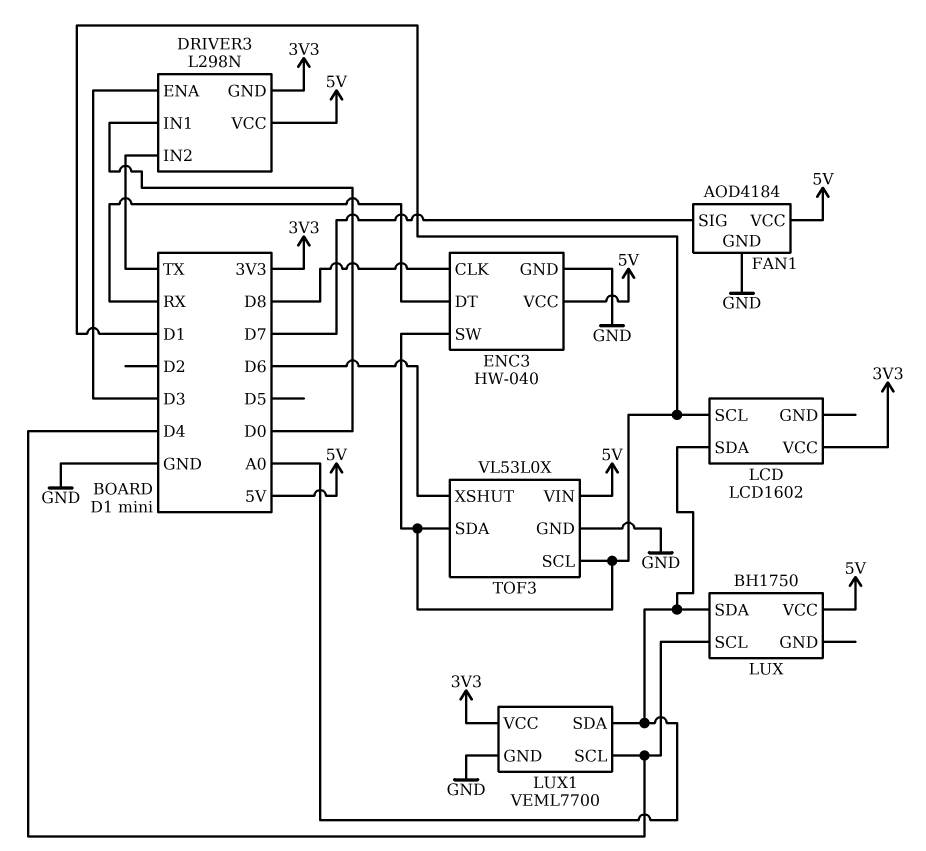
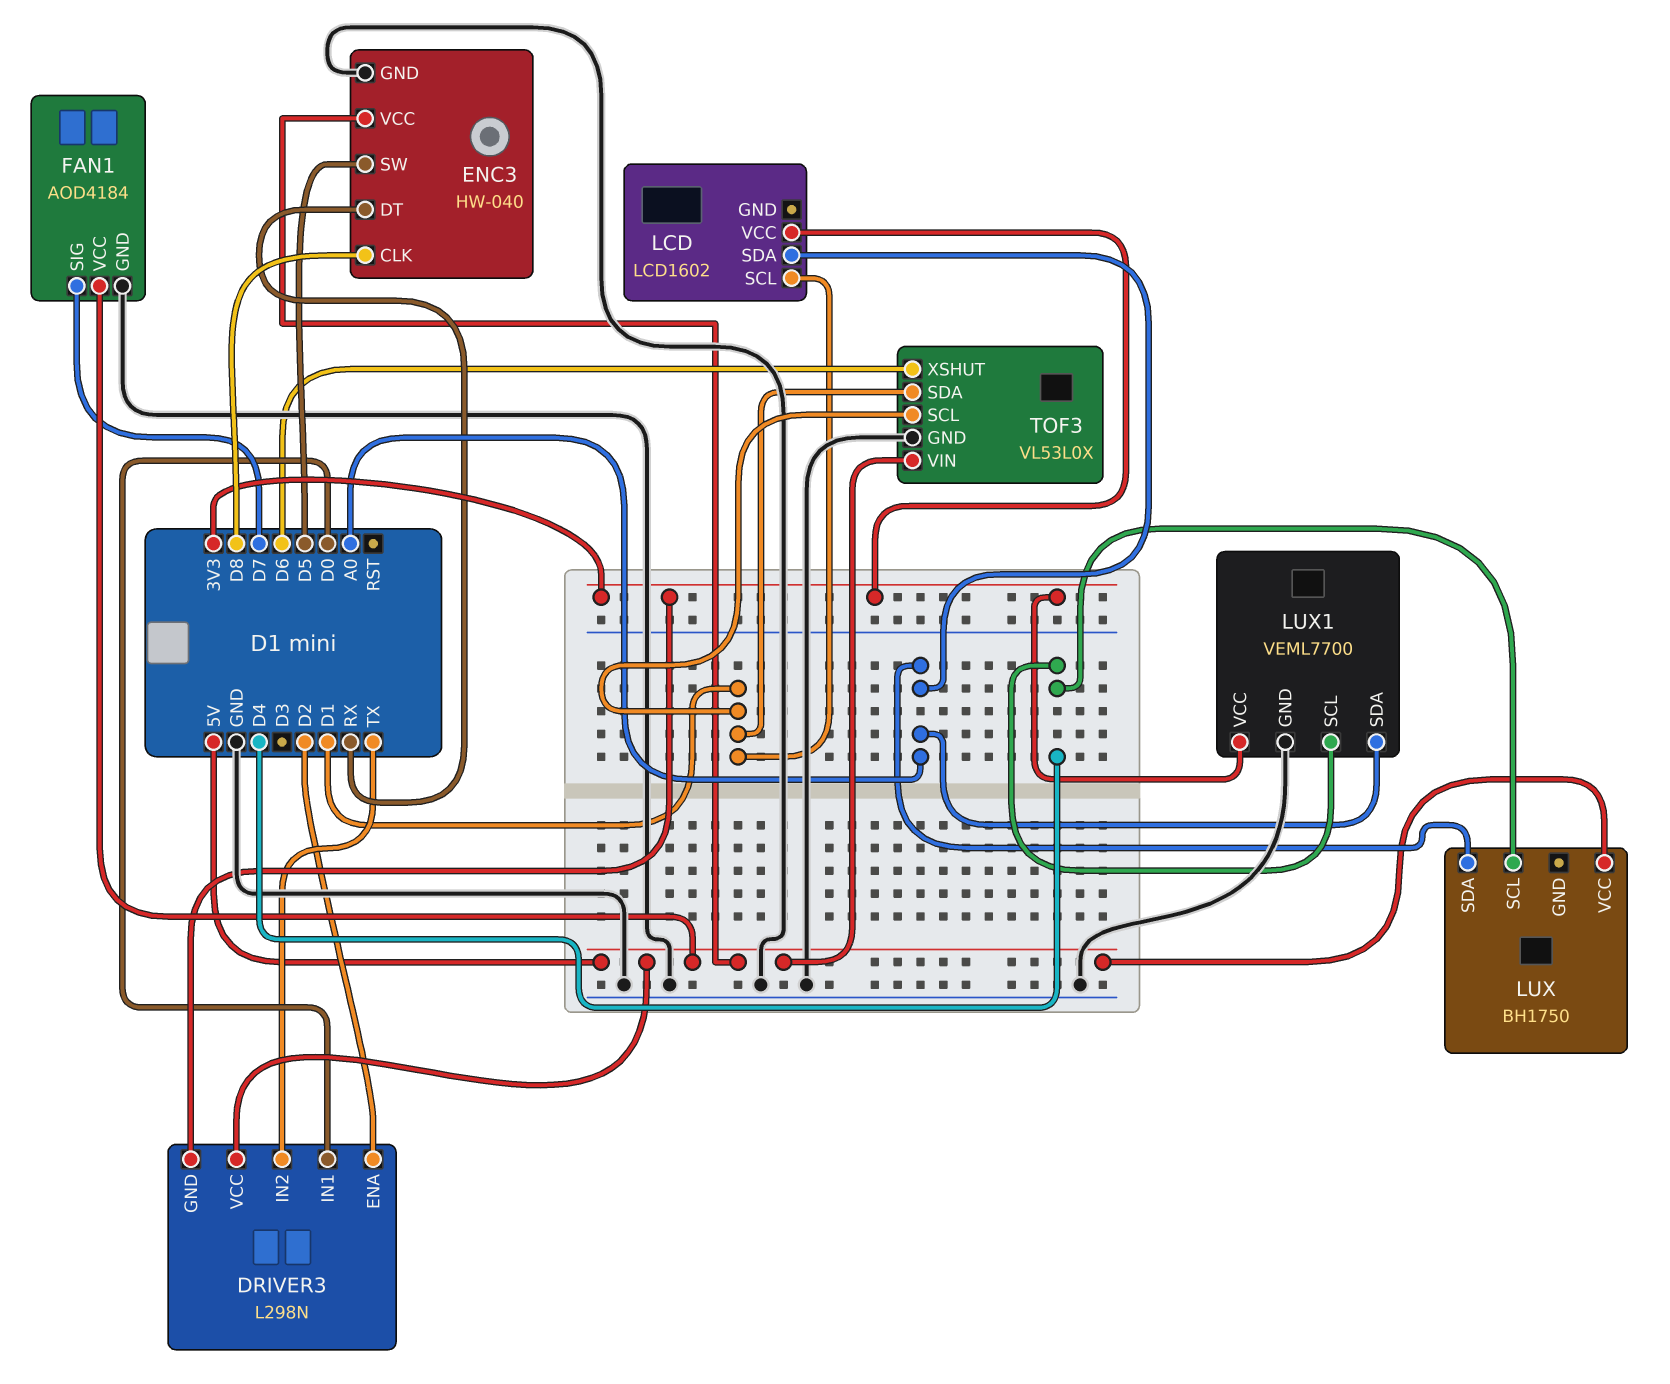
DRIVER3 pin ENA: D3 -> D2
ENC3 pin SW: D1 -> D5

